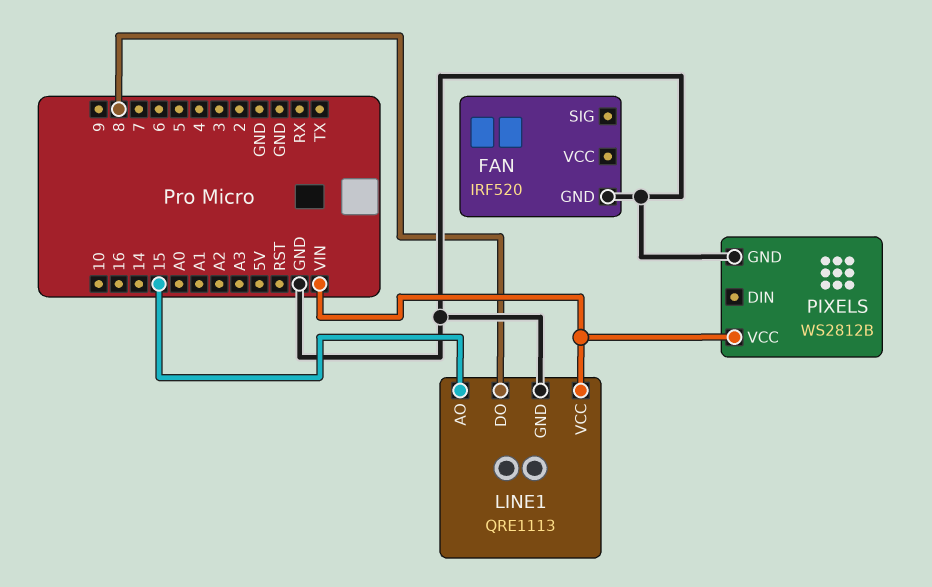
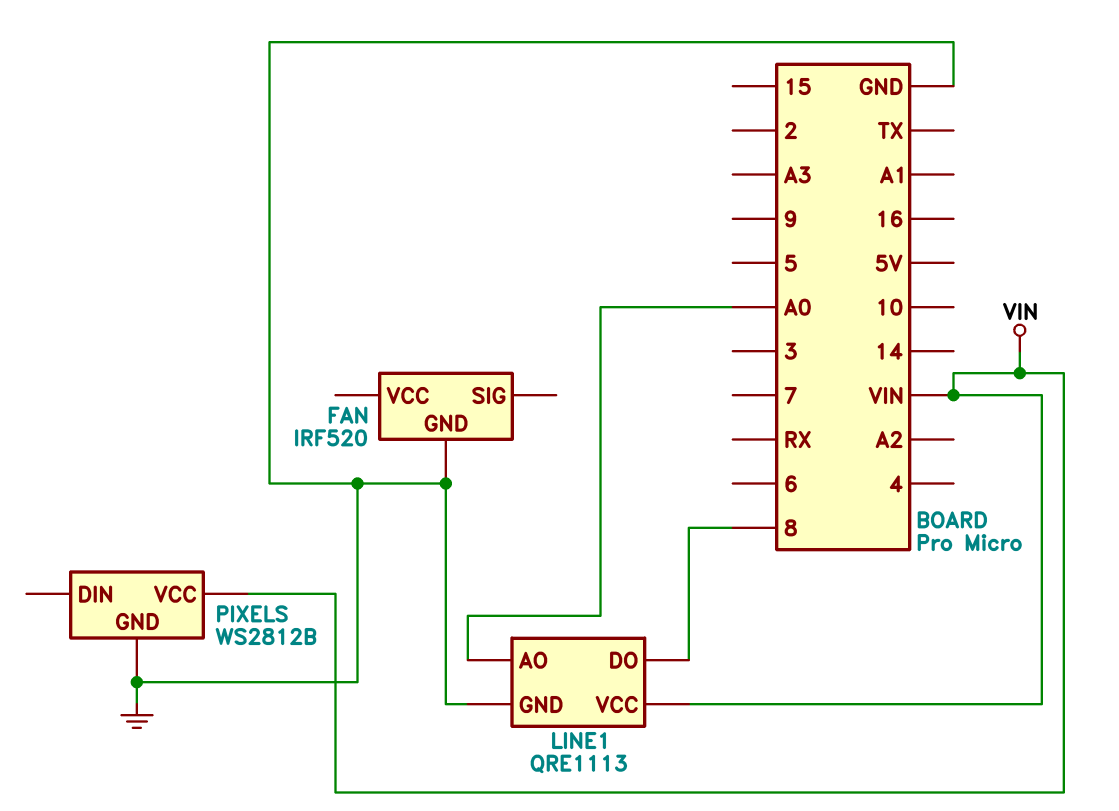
LINE1 pin AO: 15 -> A0

